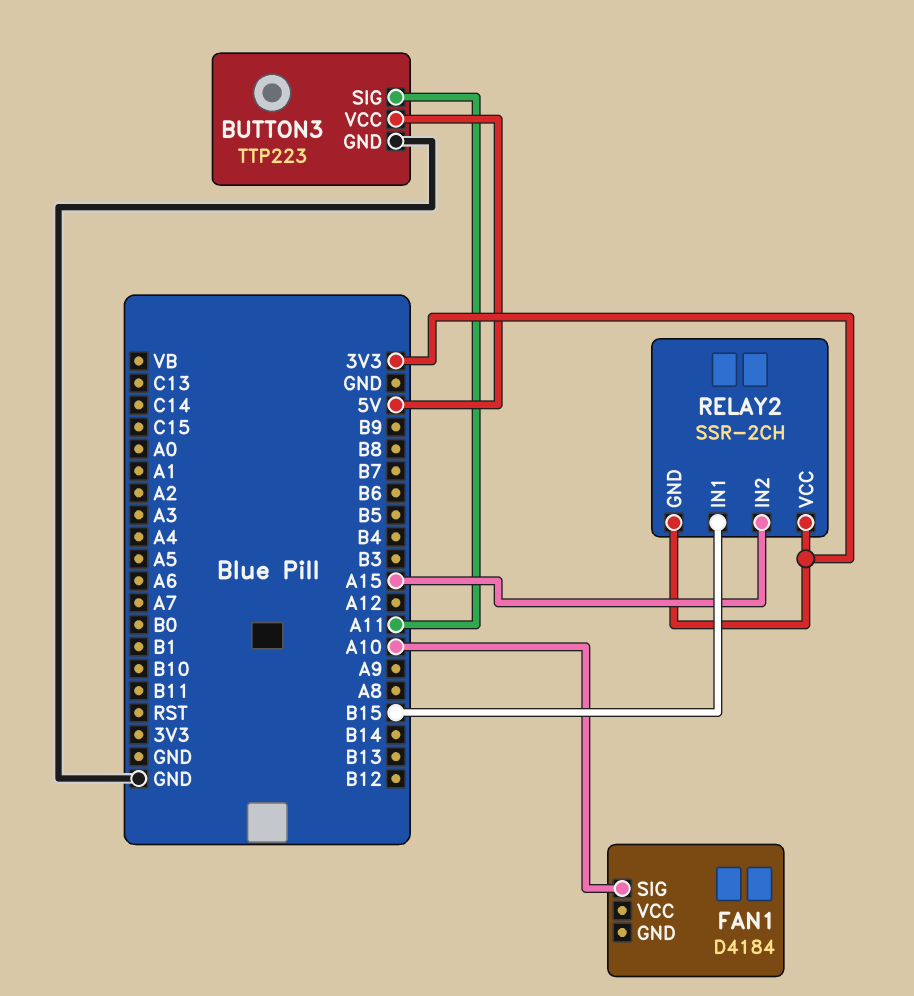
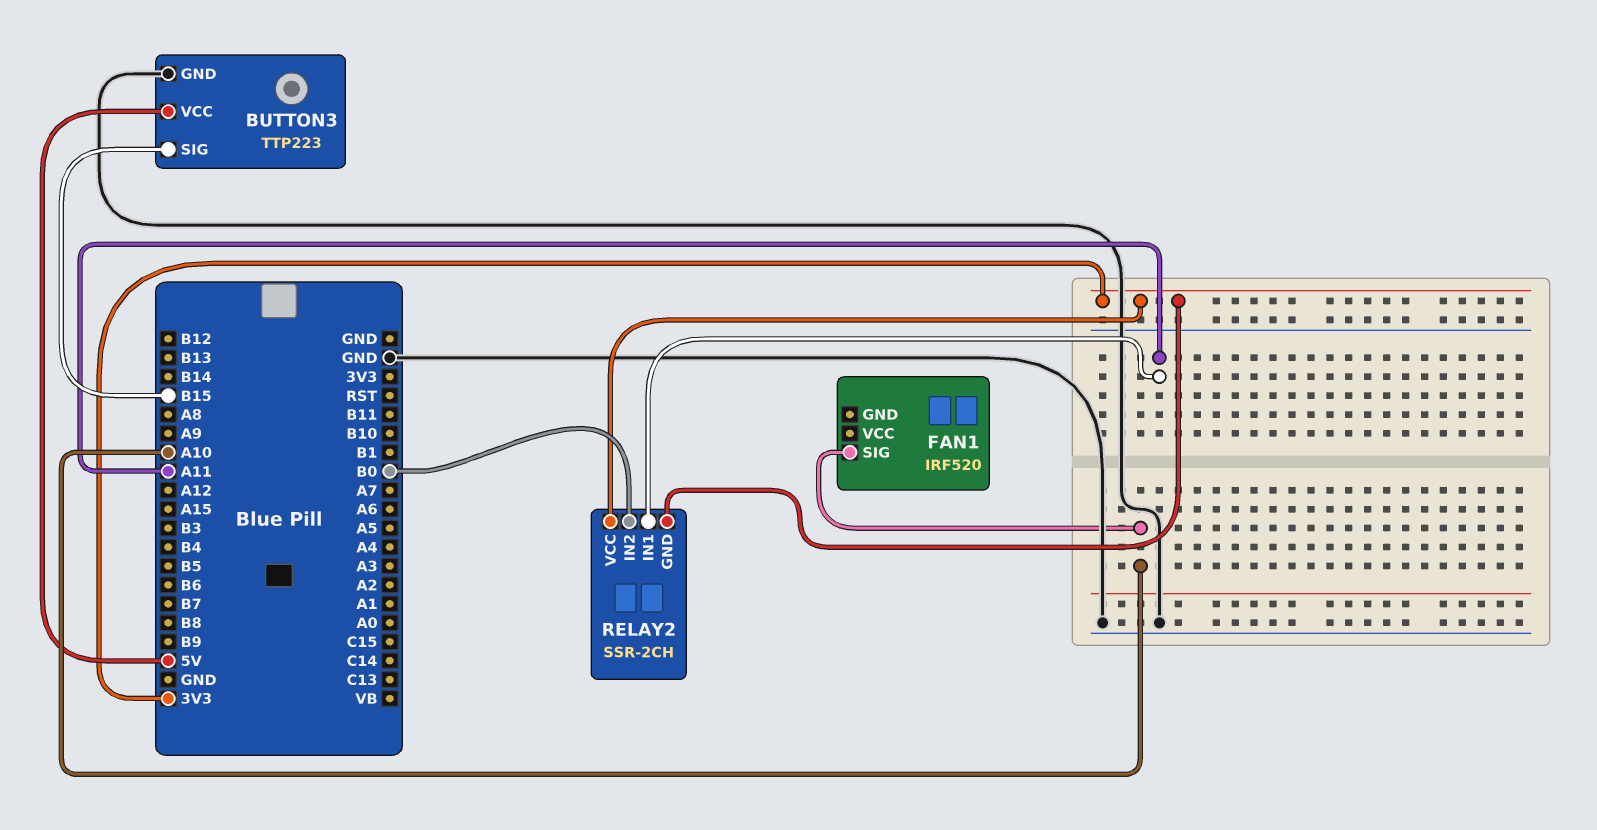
BUTTON3 pin SIG: A11 -> B15
FAN1: D4184 -> IRF520
RELAY2 pin IN1: B15 -> A11
RELAY2 pin IN2: A15 -> B0

